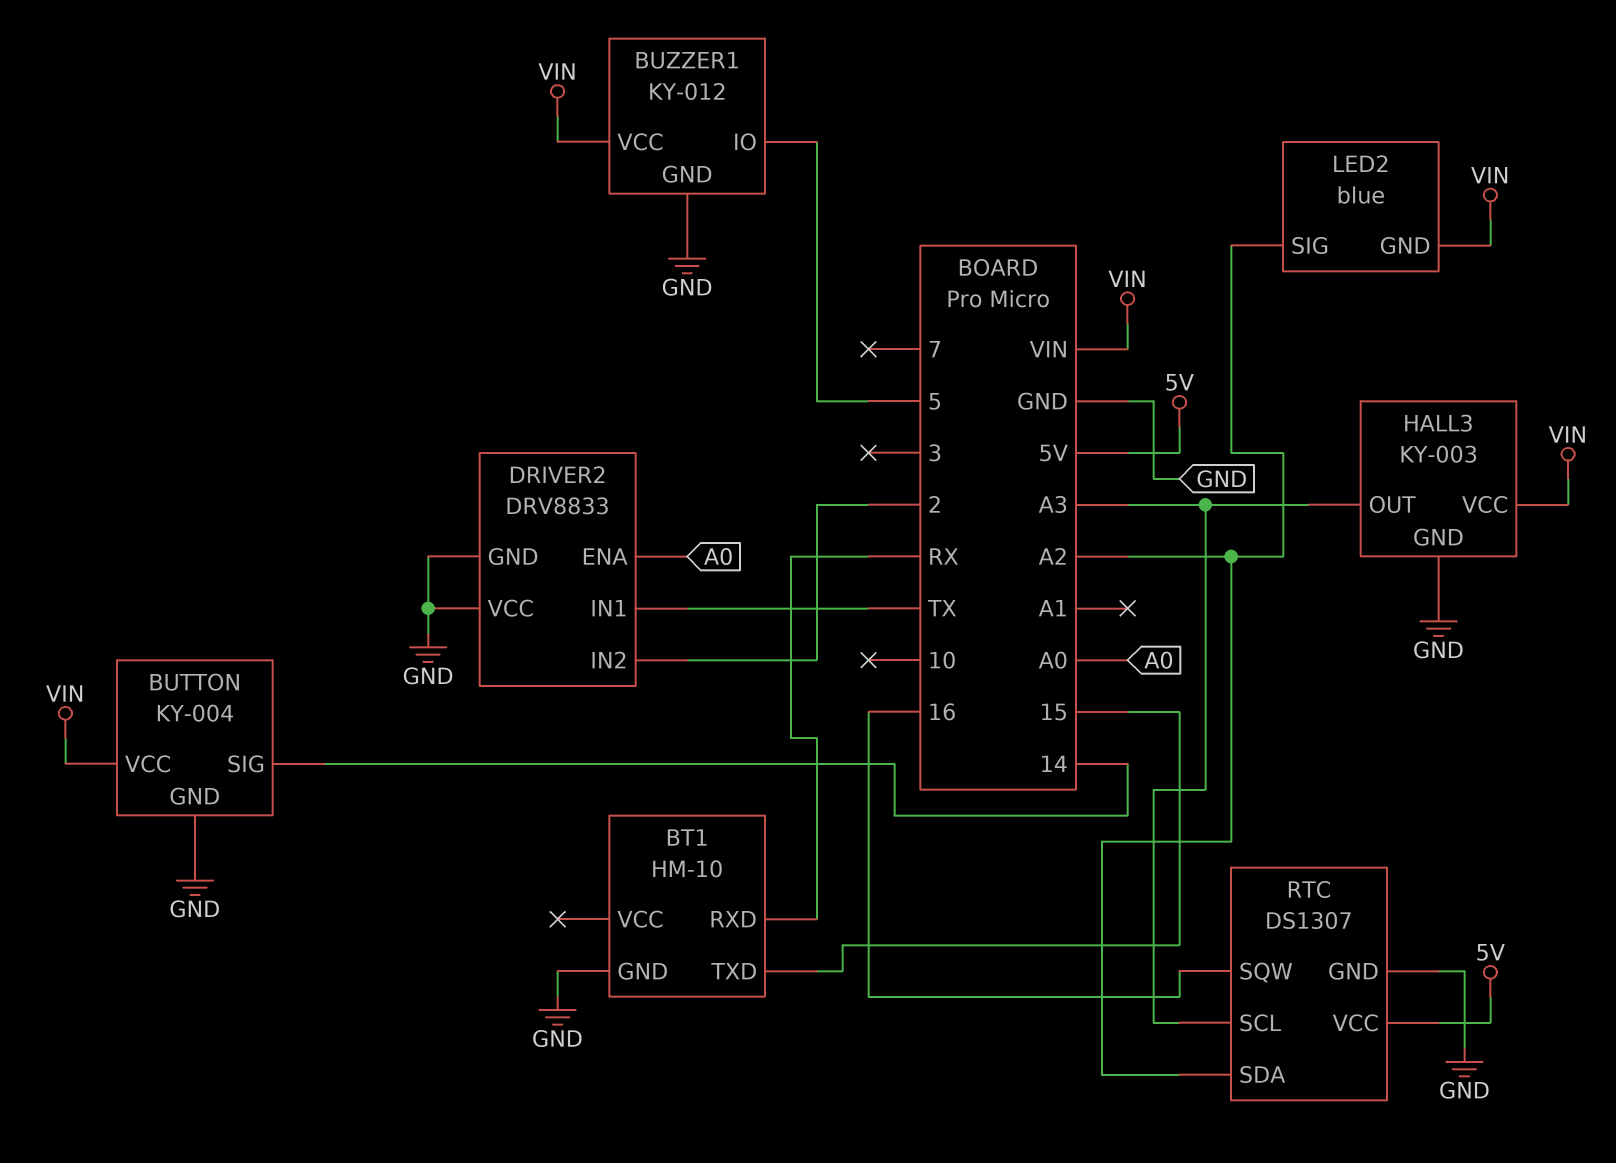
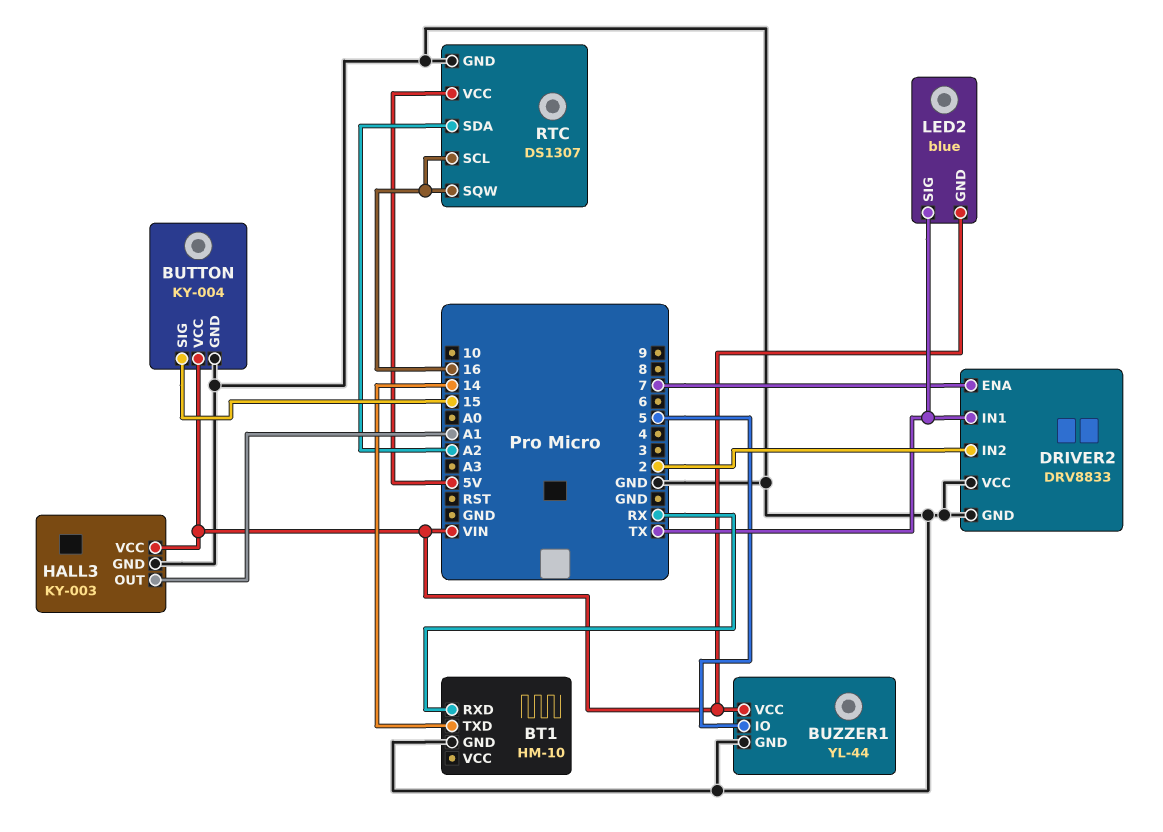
BT1 pin TXD: 15 -> 14
BUTTON pin SIG: 14 -> 15
BUZZER1: KY-012 -> YL-44
DRIVER2 pin ENA: A0 -> 7
HALL3 pin OUT: A3 -> A1
LED2 pin SIG: A2 -> TX
RTC pin SCL: A3 -> 16

